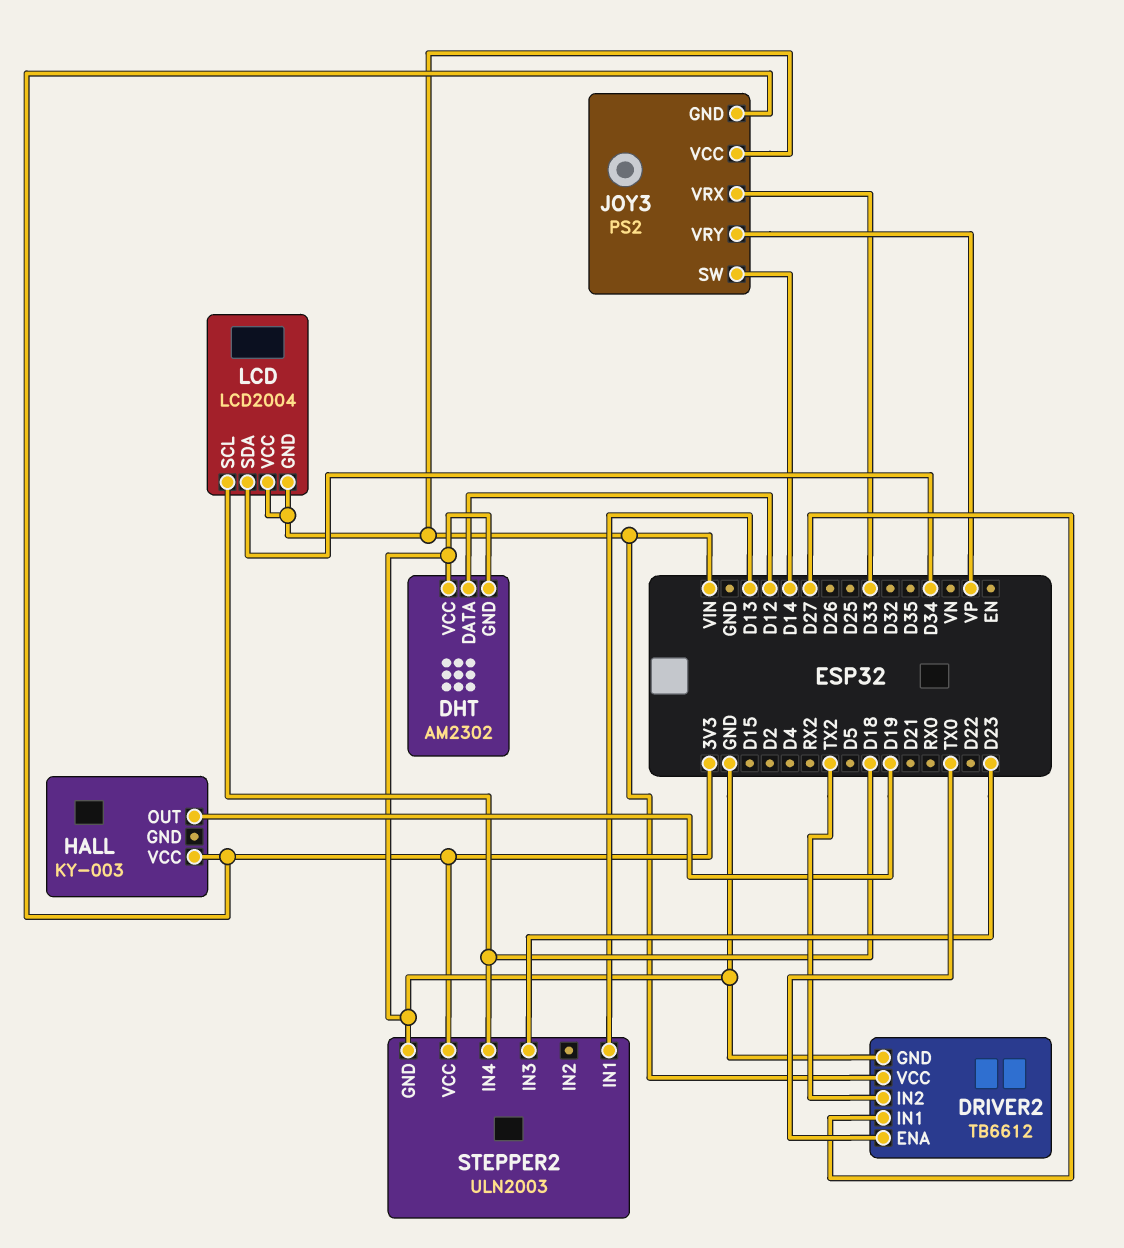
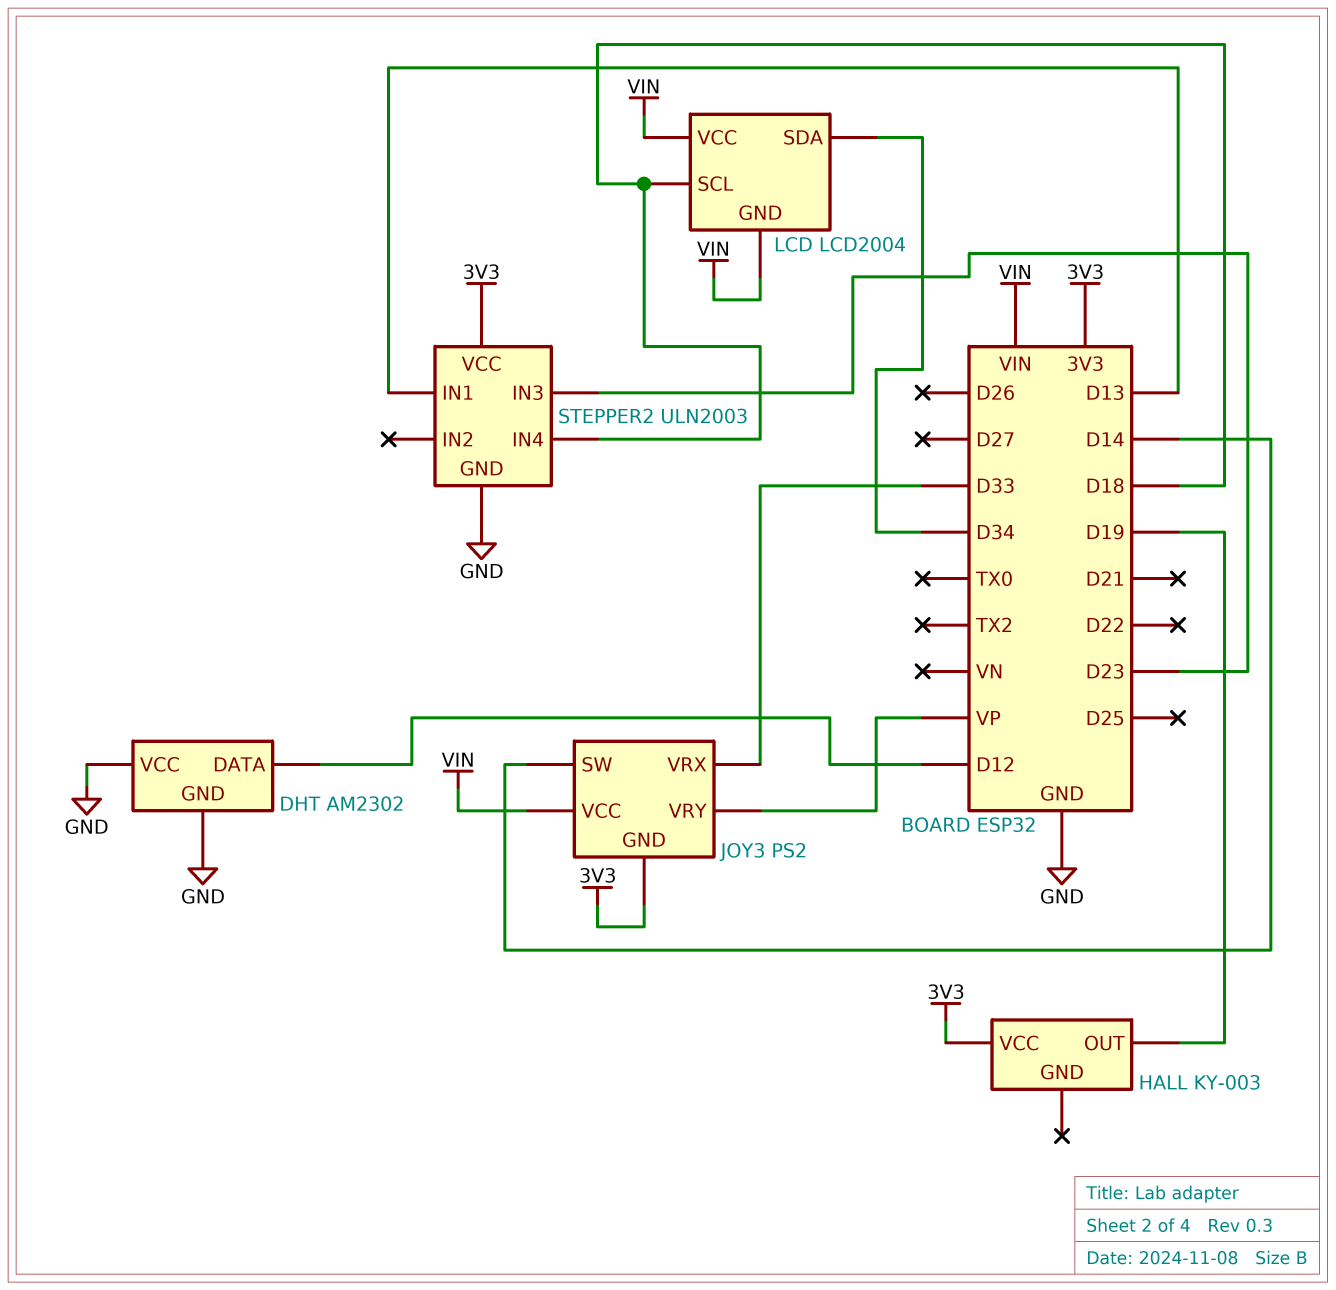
DRIVER2: TB6612 -> none
DRIVER2 pin ENA: TX0 -> none
DRIVER2 pin GND: GND -> none
DRIVER2 pin IN1: D27 -> none
DRIVER2 pin IN2: TX2 -> none
DRIVER2 pin VCC: VIN -> none

